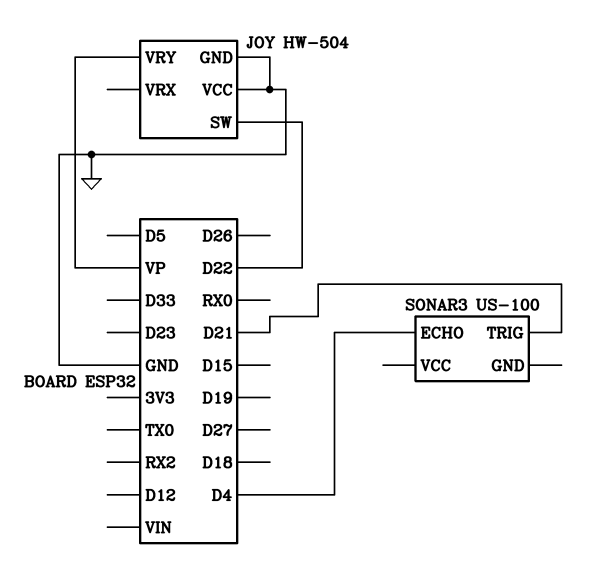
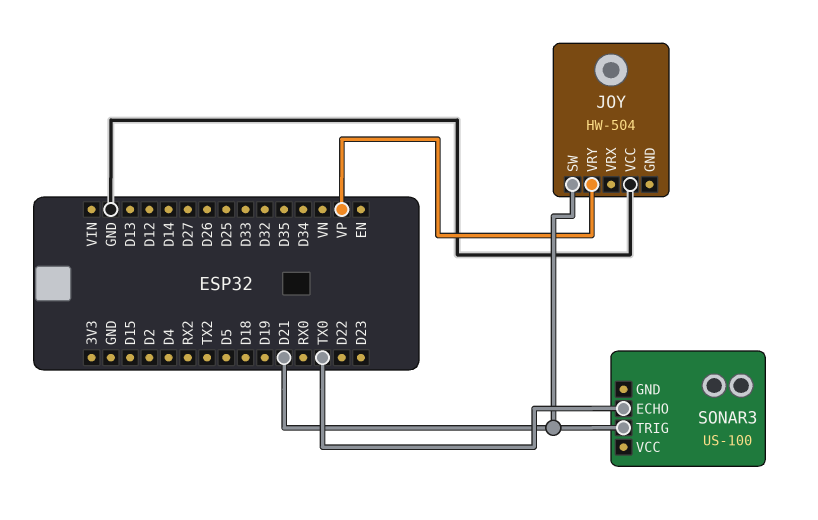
JOY pin GND: GND -> none
JOY pin SW: D22 -> D21
SONAR3 pin ECHO: D4 -> TX0

